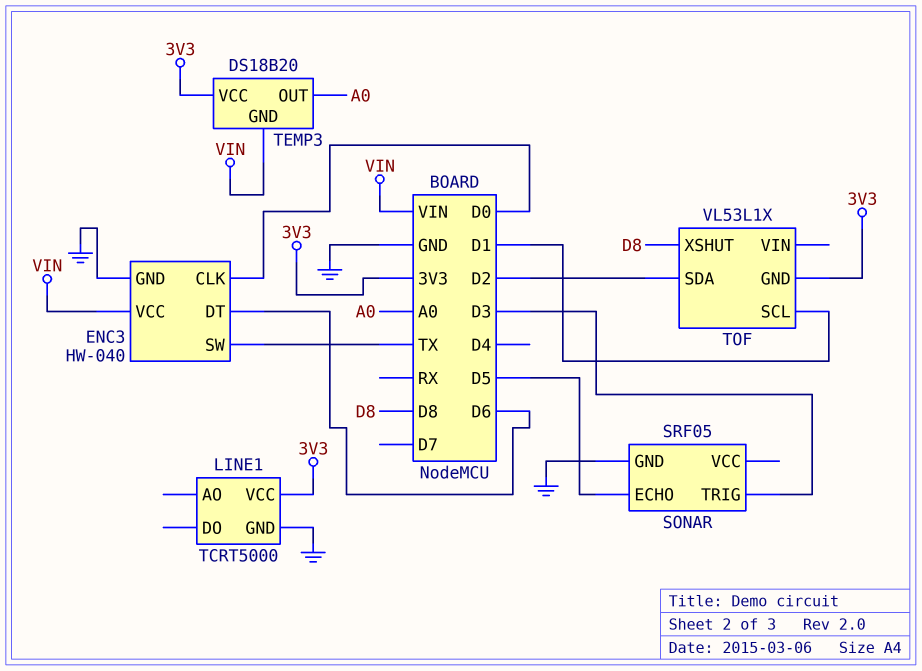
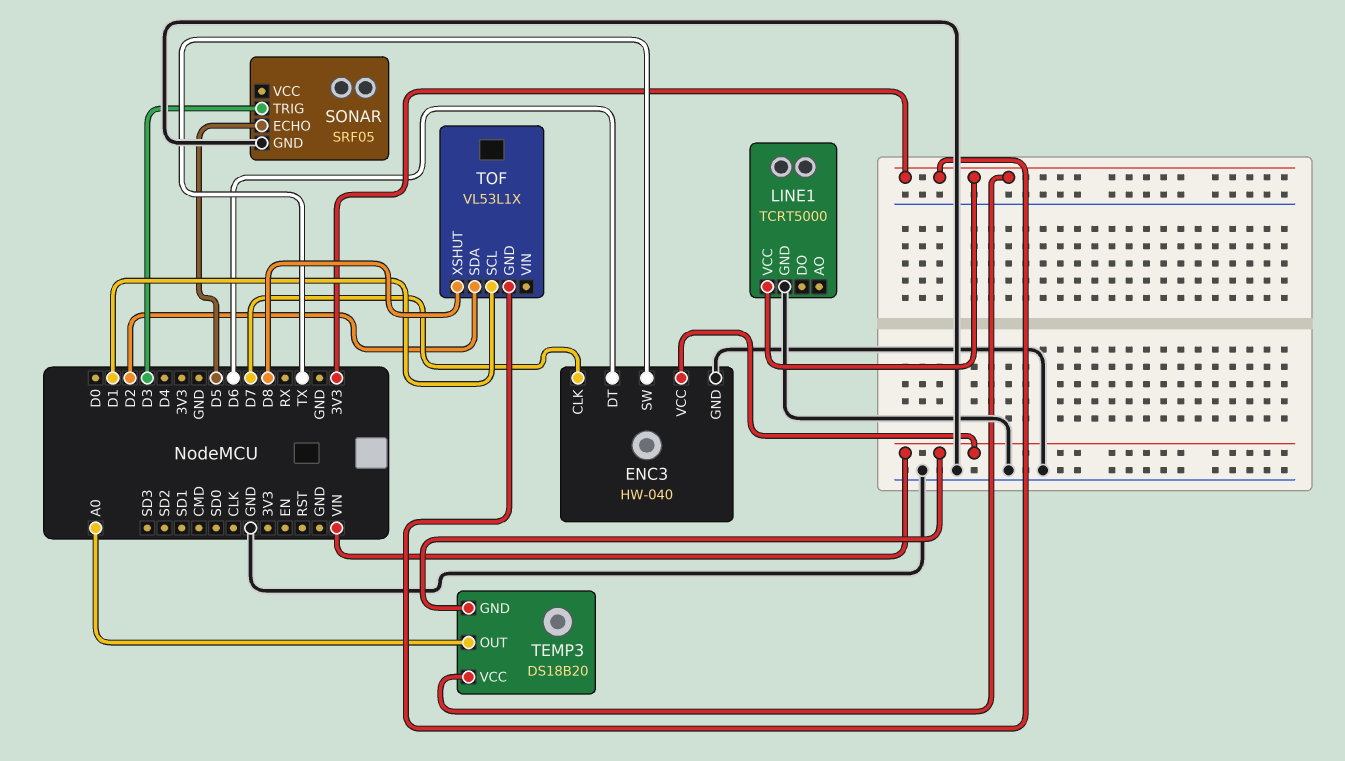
ENC3 pin CLK: D0 -> D7

